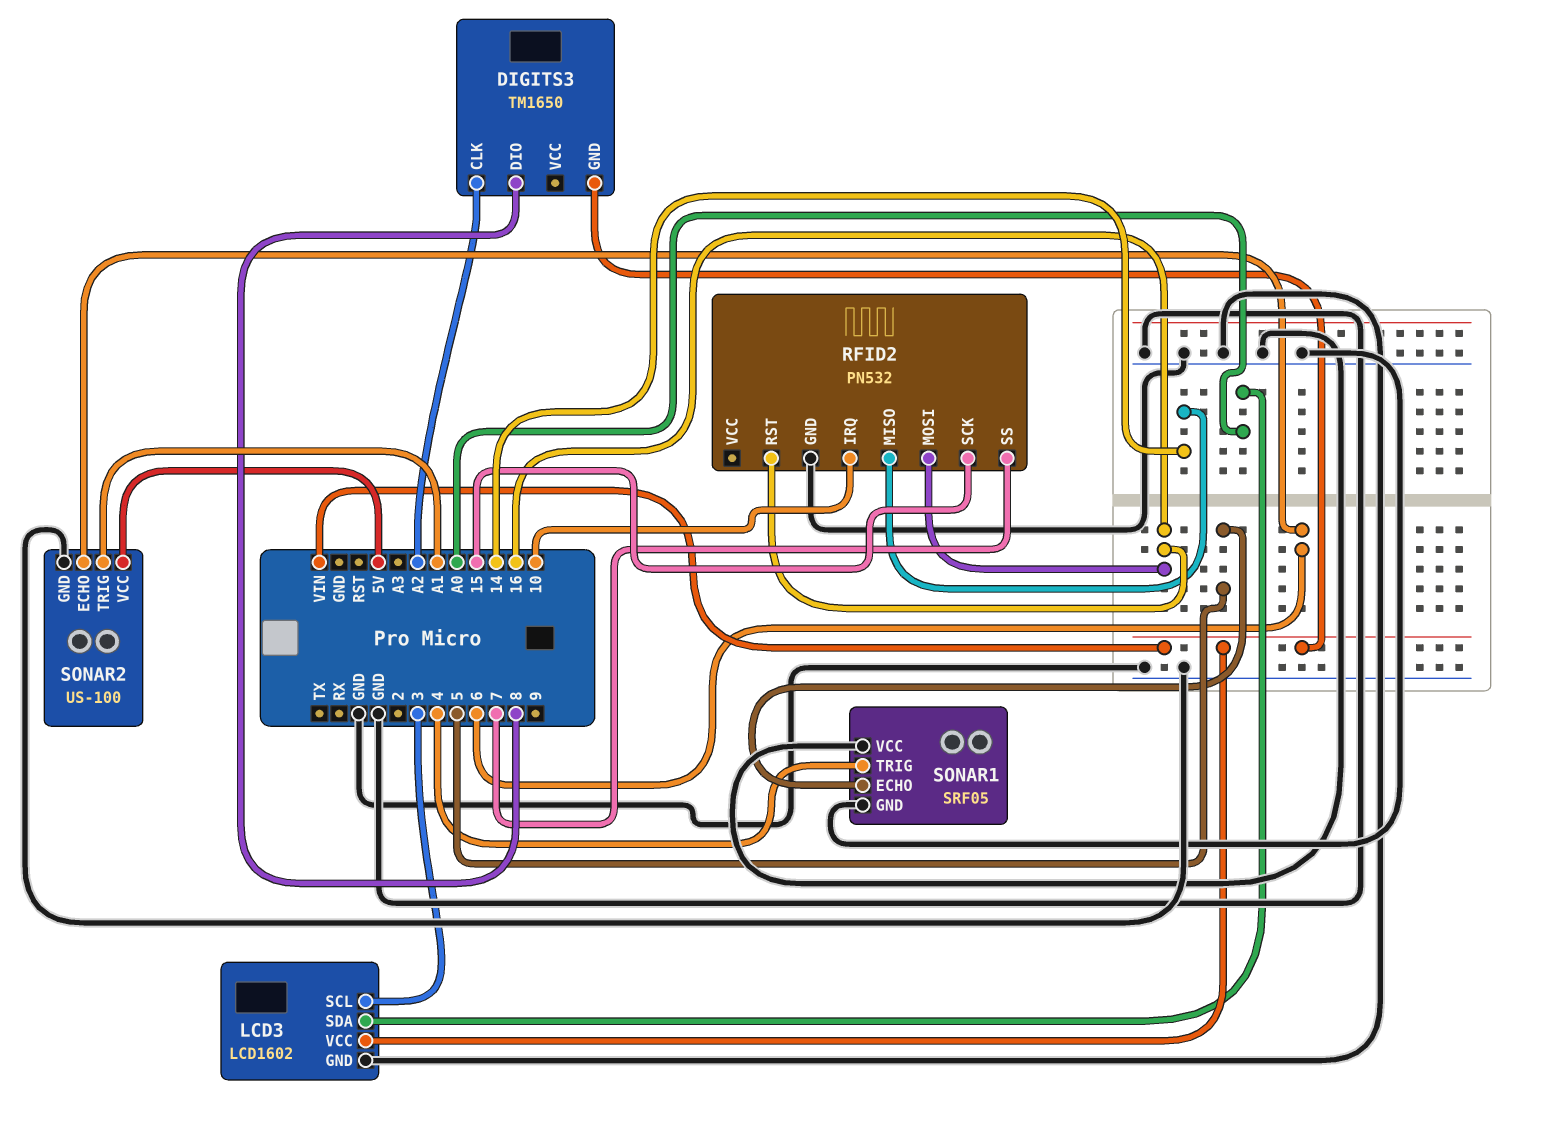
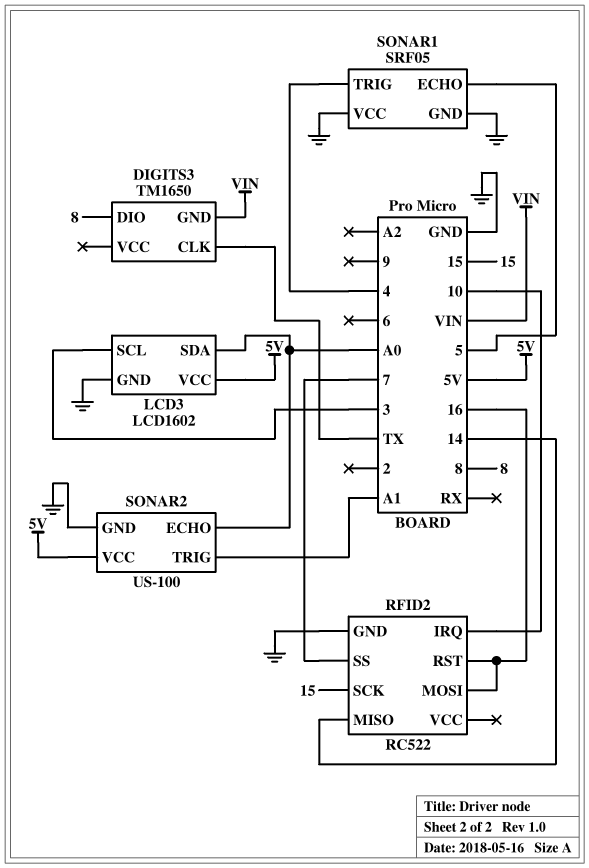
DIGITS3 pin CLK: A2 -> TX
LCD3 pin VCC: VIN -> 5V
RFID2: PN532 -> RC522
SONAR2 pin ECHO: 6 -> A0

